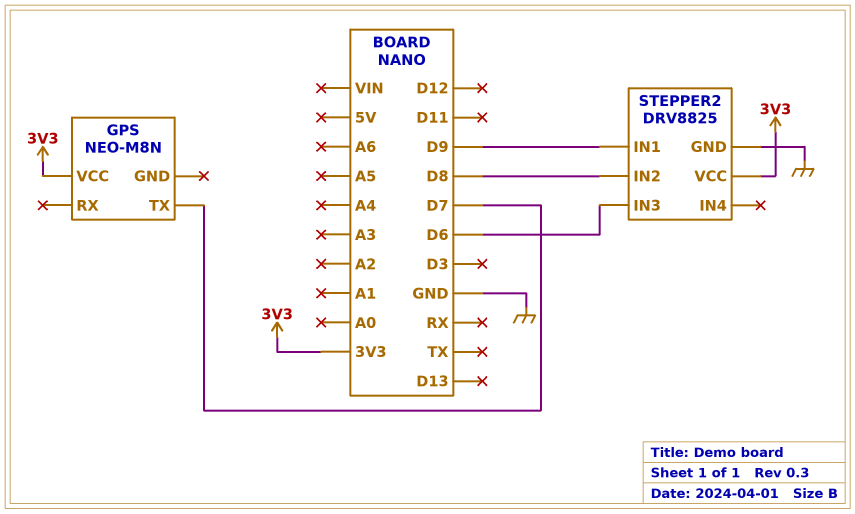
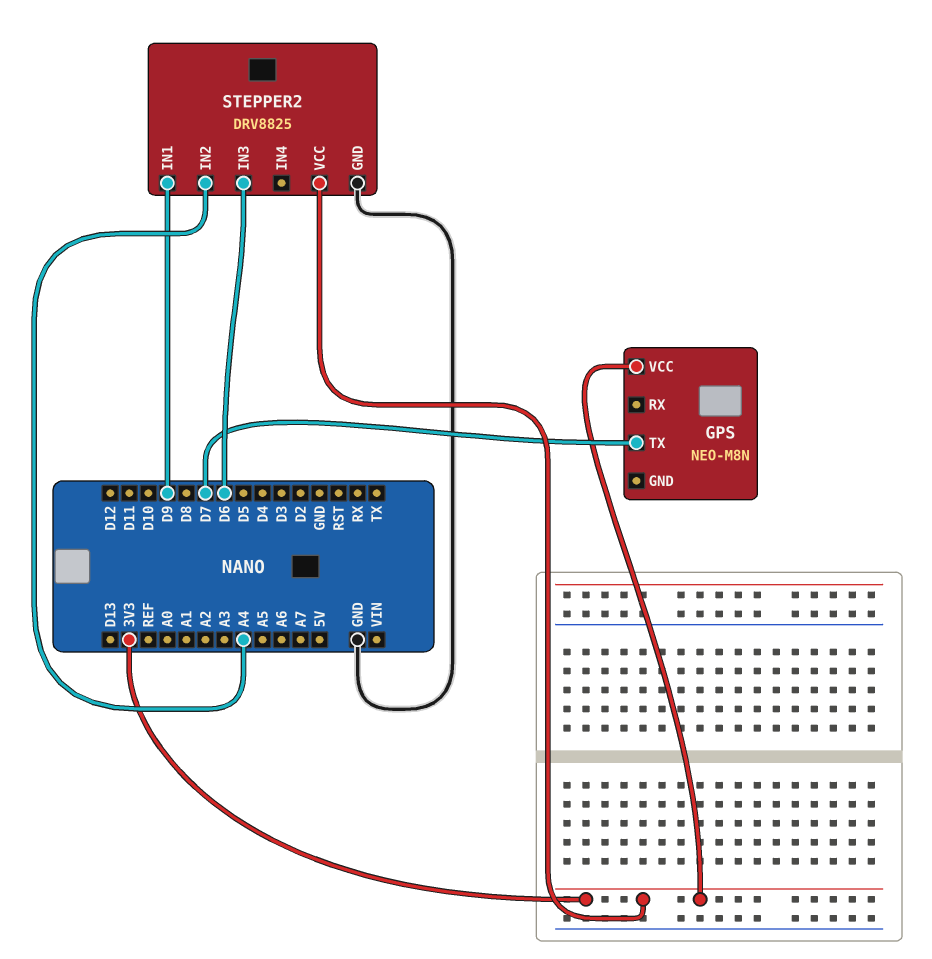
STEPPER2 pin IN2: D8 -> A4

